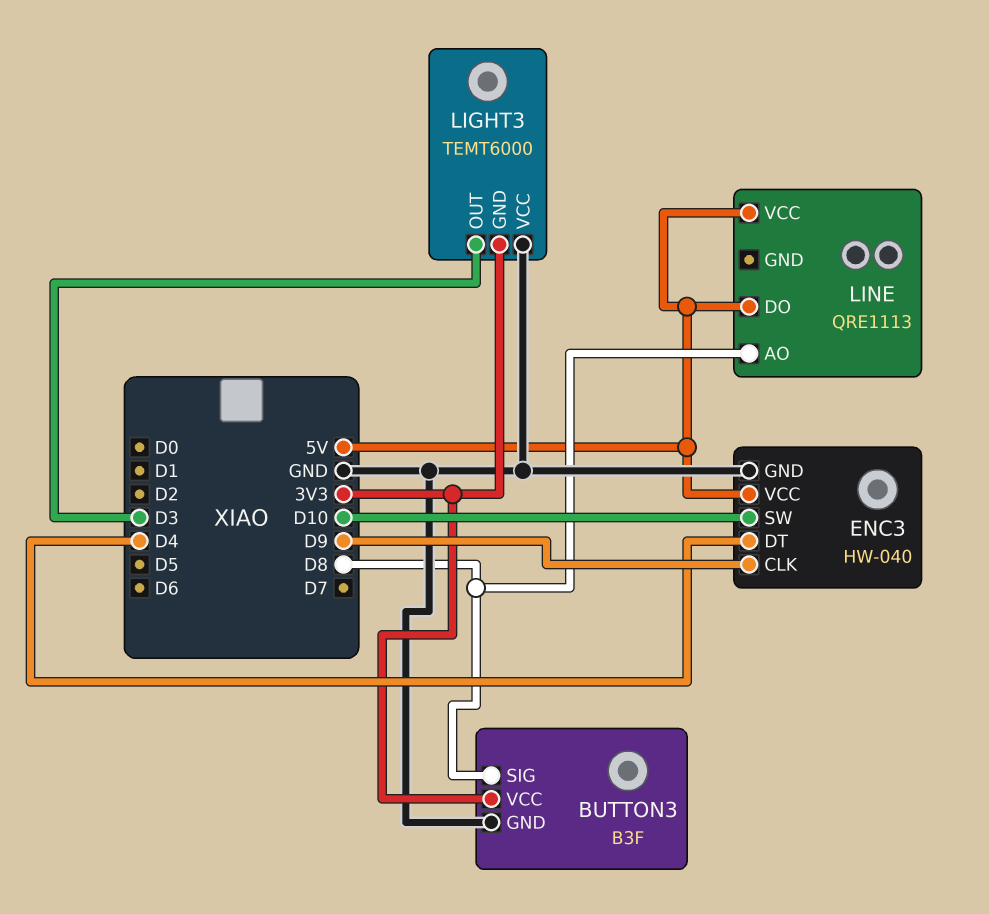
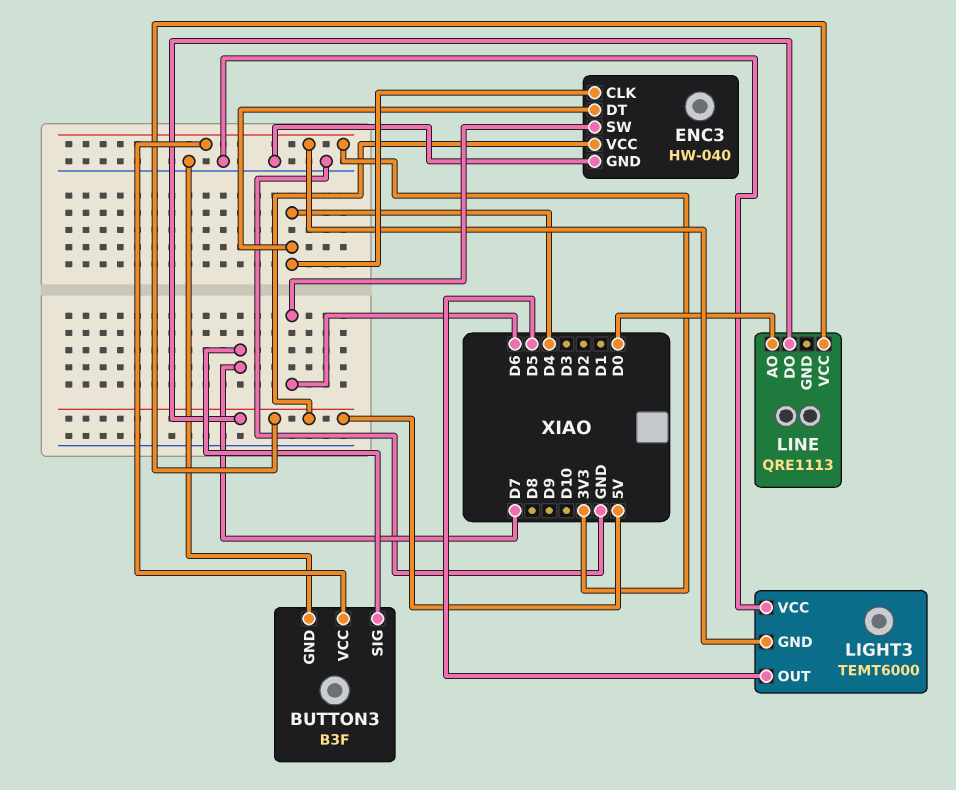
BUTTON3 pin SIG: D8 -> D7
ENC3 pin CLK: D9 -> D4
ENC3 pin SW: D10 -> D6
LIGHT3 pin OUT: D3 -> D5
LINE pin AO: D8 -> D0

